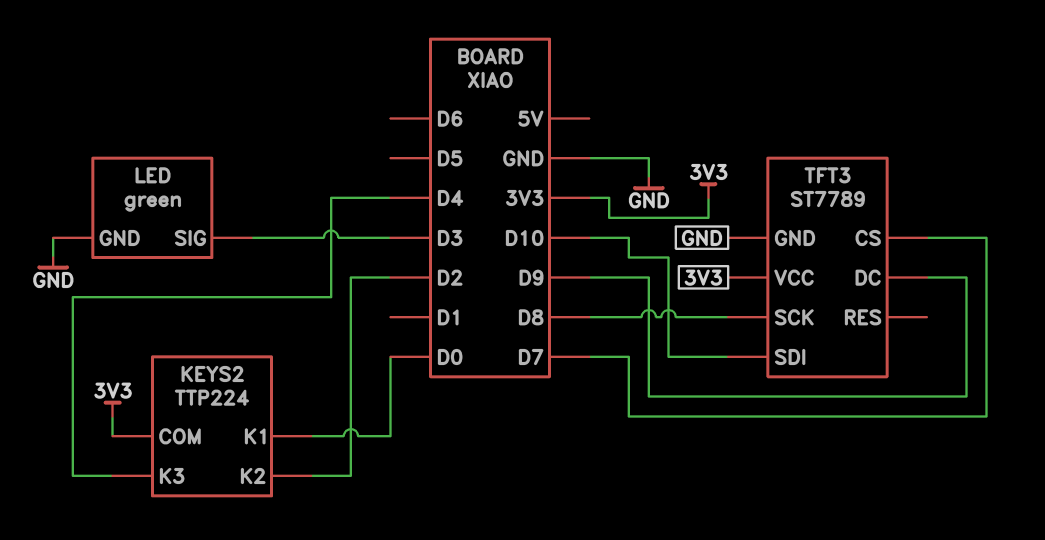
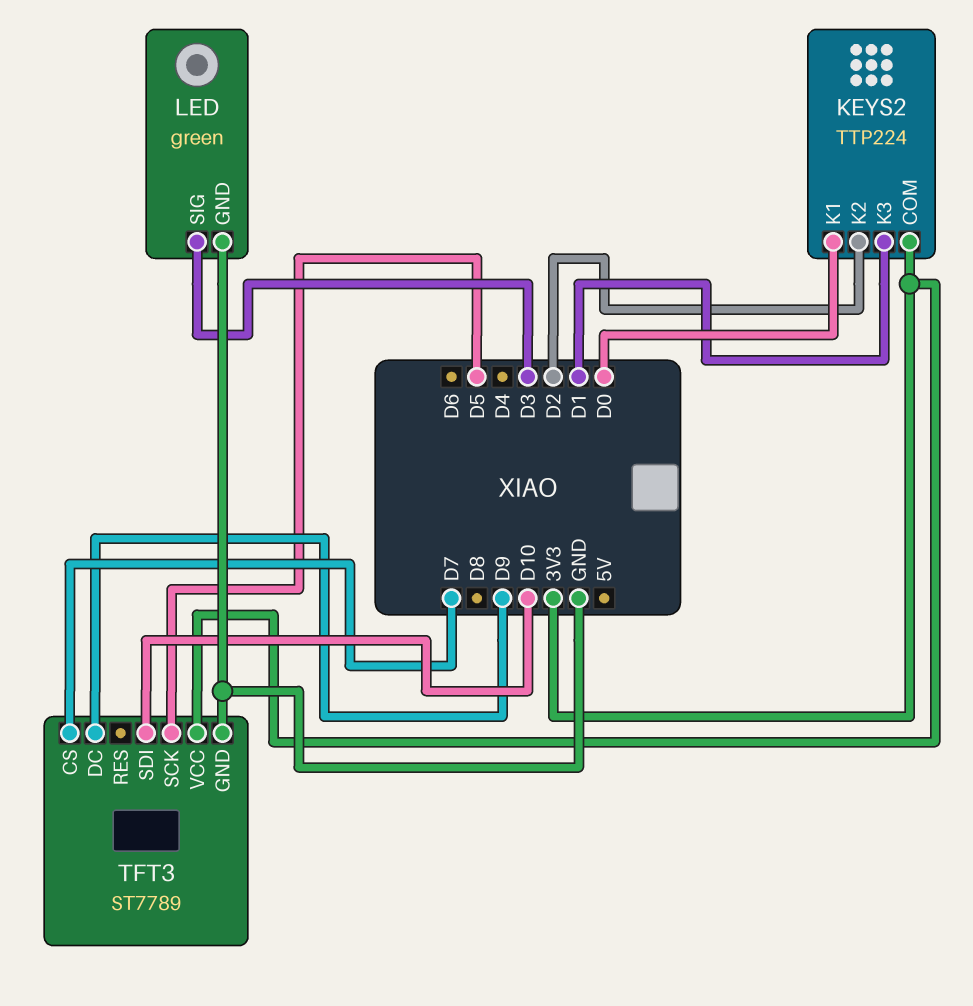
KEYS2 pin K3: D4 -> D1
TFT3 pin SCK: D8 -> D5

